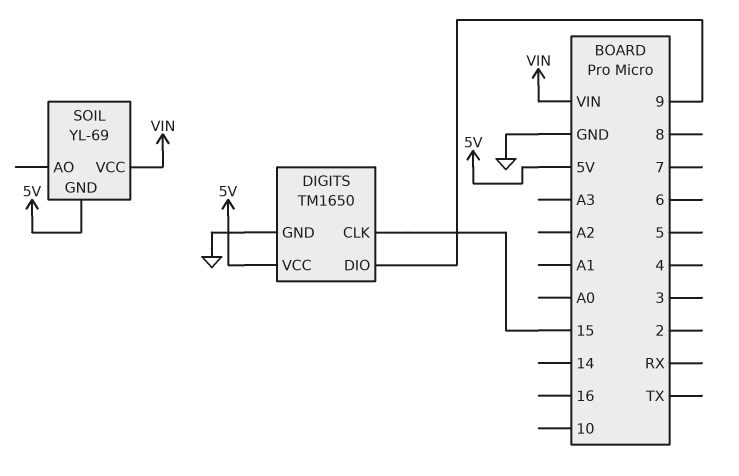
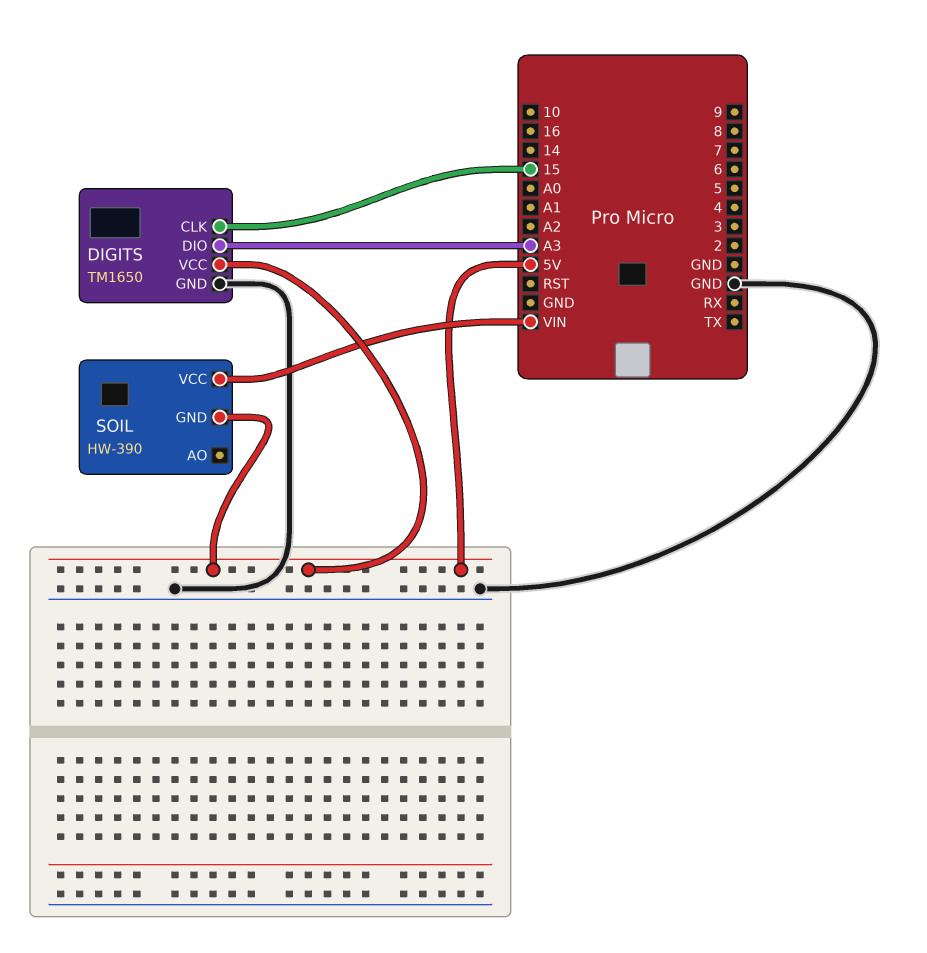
DIGITS pin DIO: 9 -> A3
SOIL: YL-69 -> HW-390

